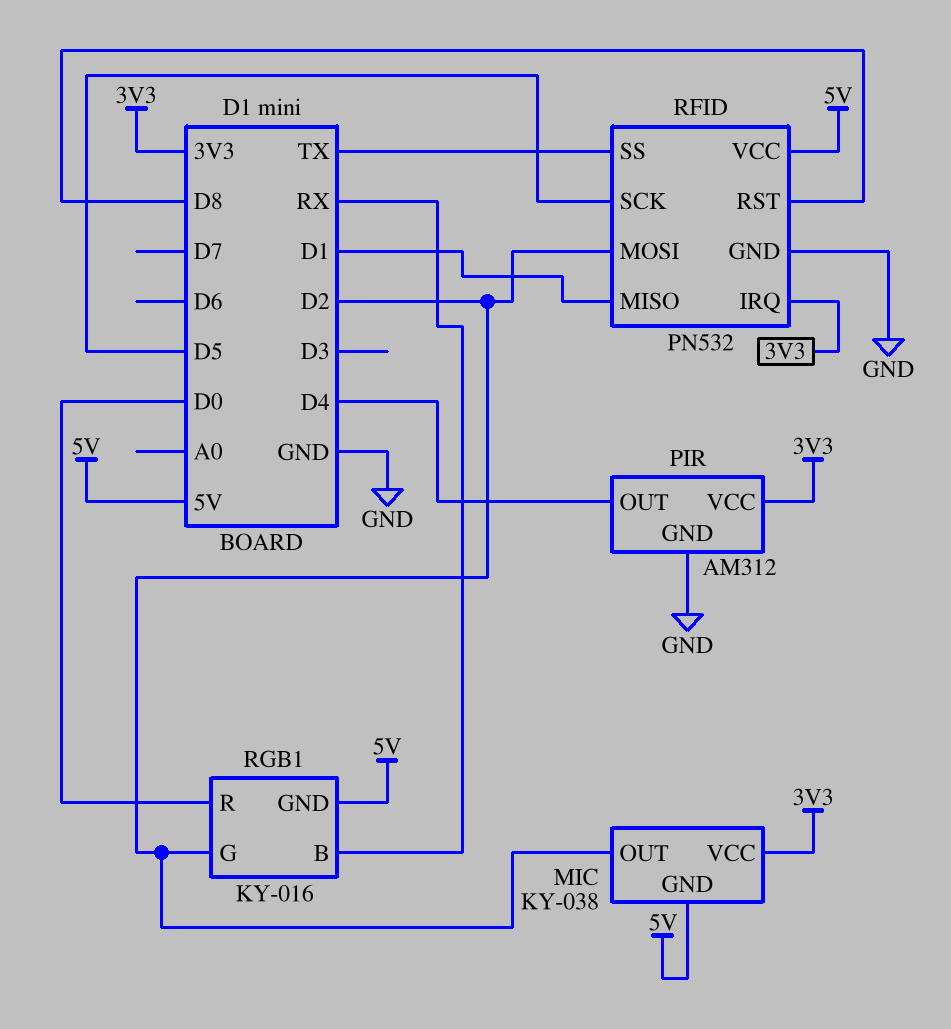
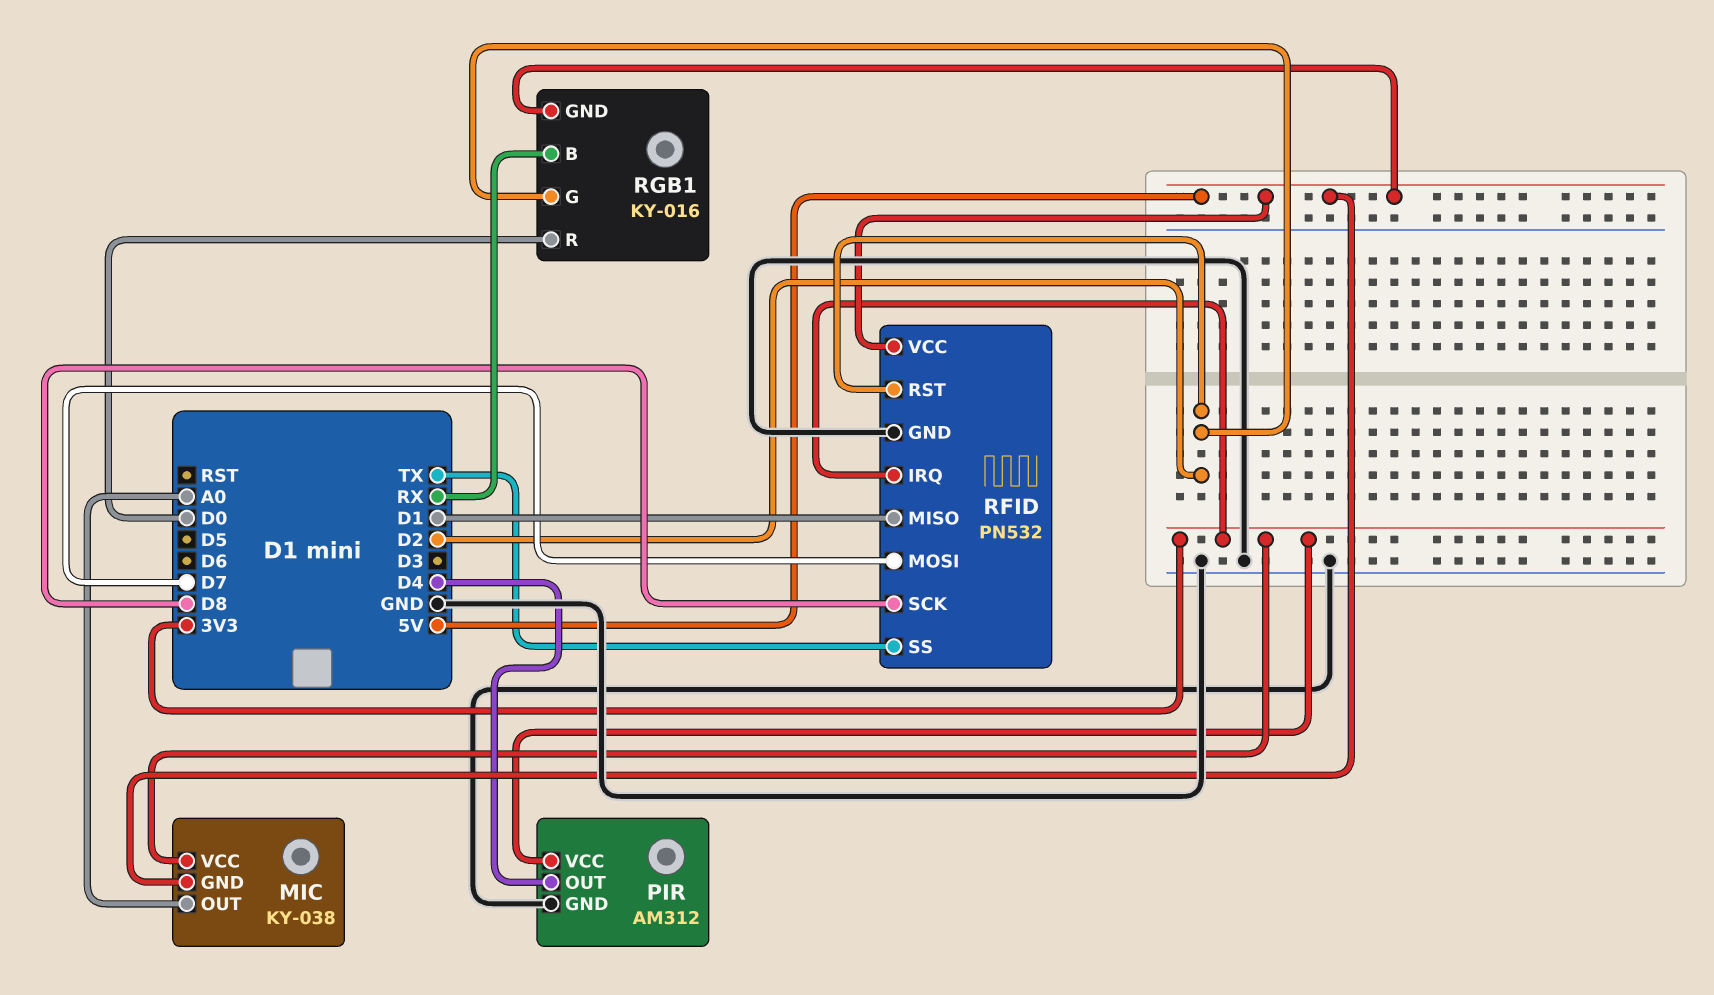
MIC pin OUT: D2 -> A0
RFID pin MOSI: D2 -> D7
RFID pin RST: D8 -> D2
RFID pin SCK: D5 -> D8

